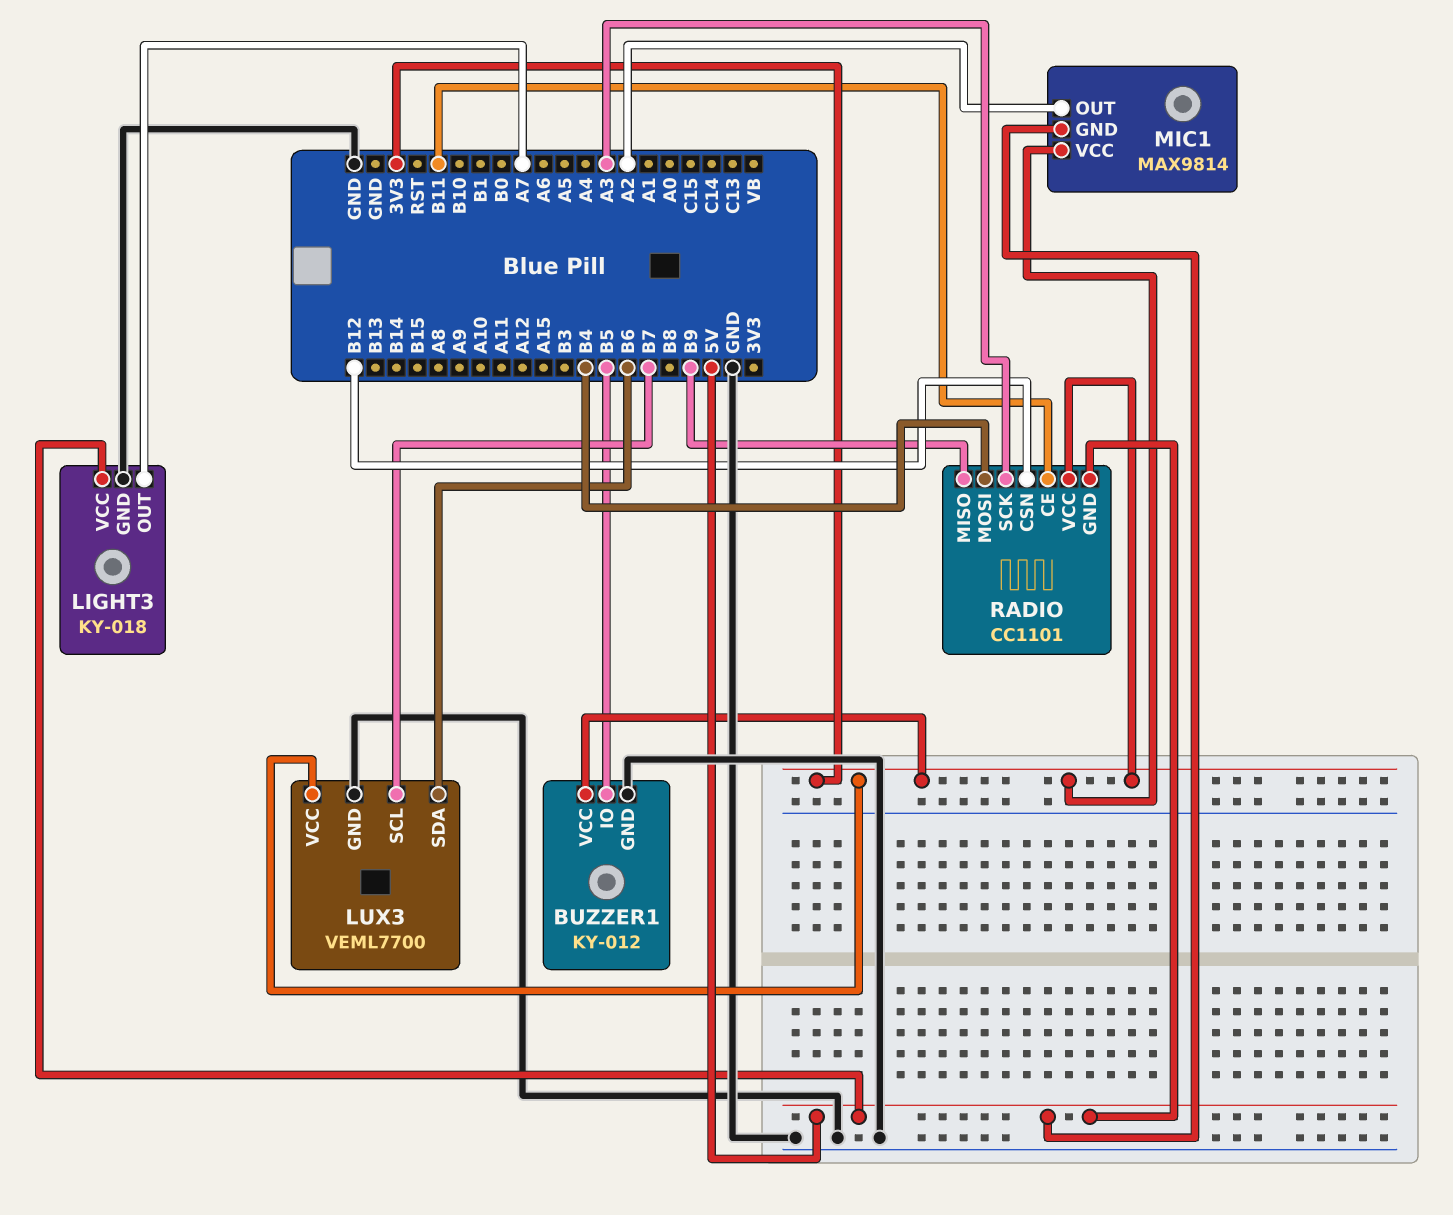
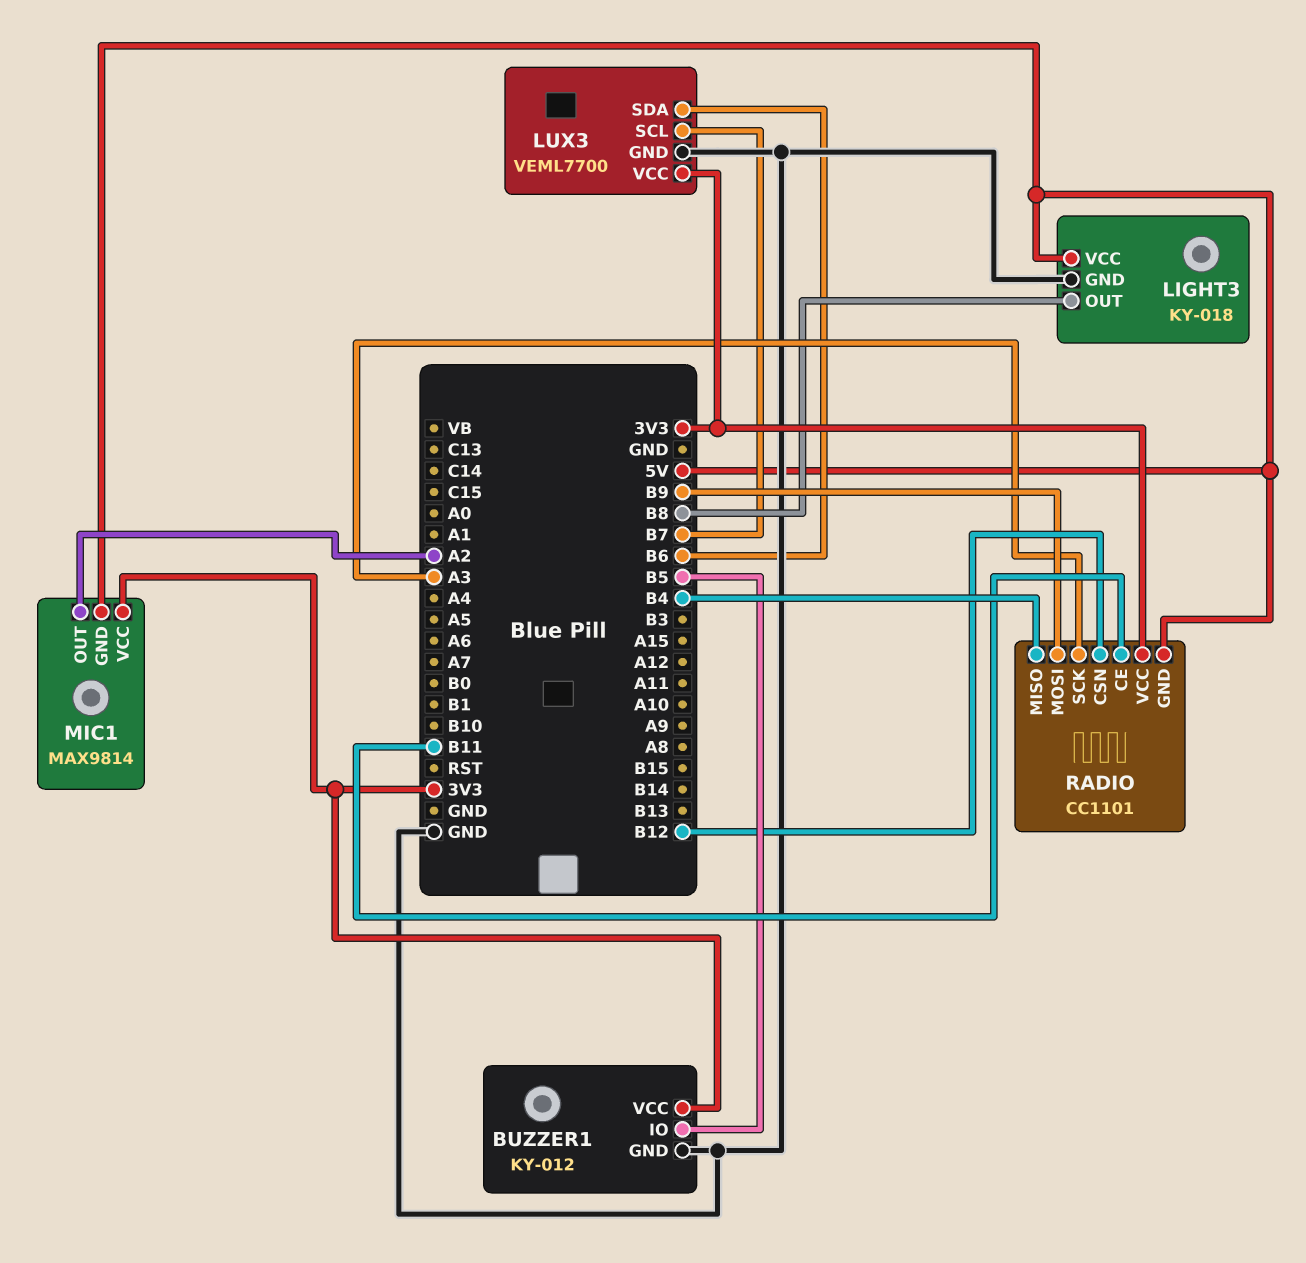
LIGHT3 pin OUT: A7 -> B8
RADIO pin MISO: B9 -> B4
RADIO pin MOSI: B4 -> B9

